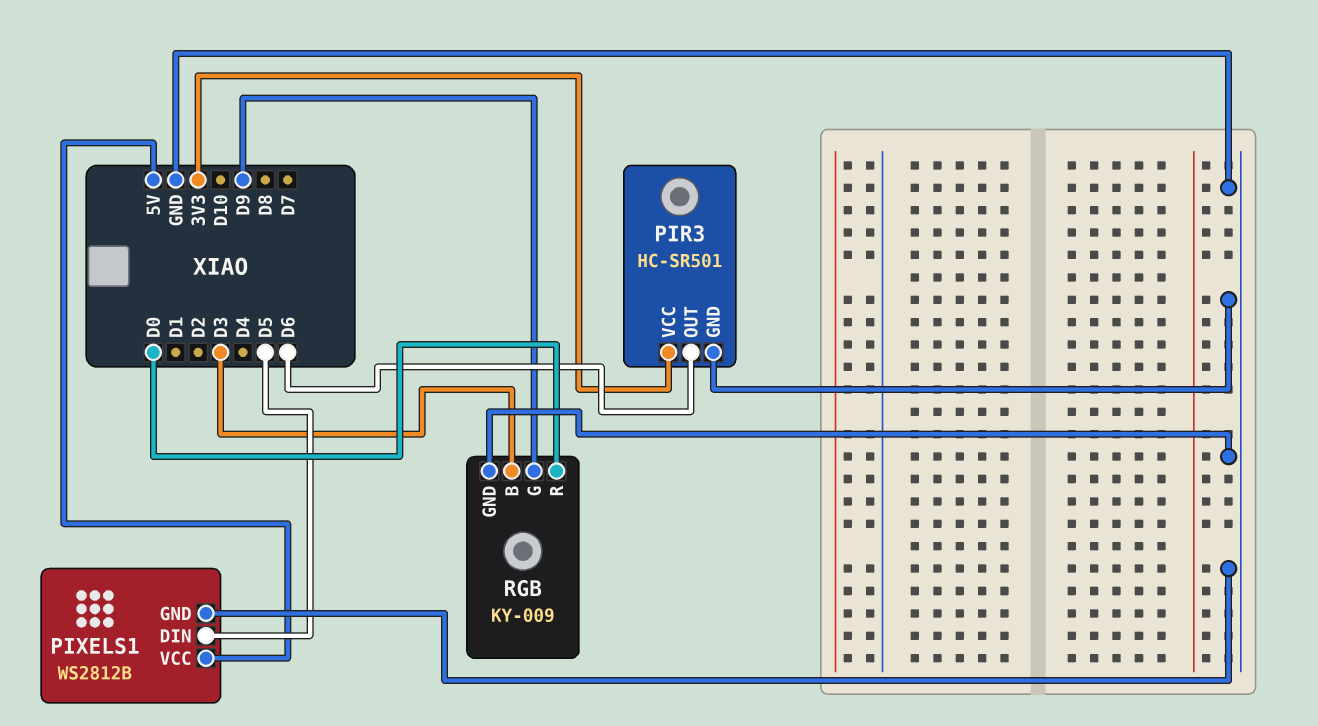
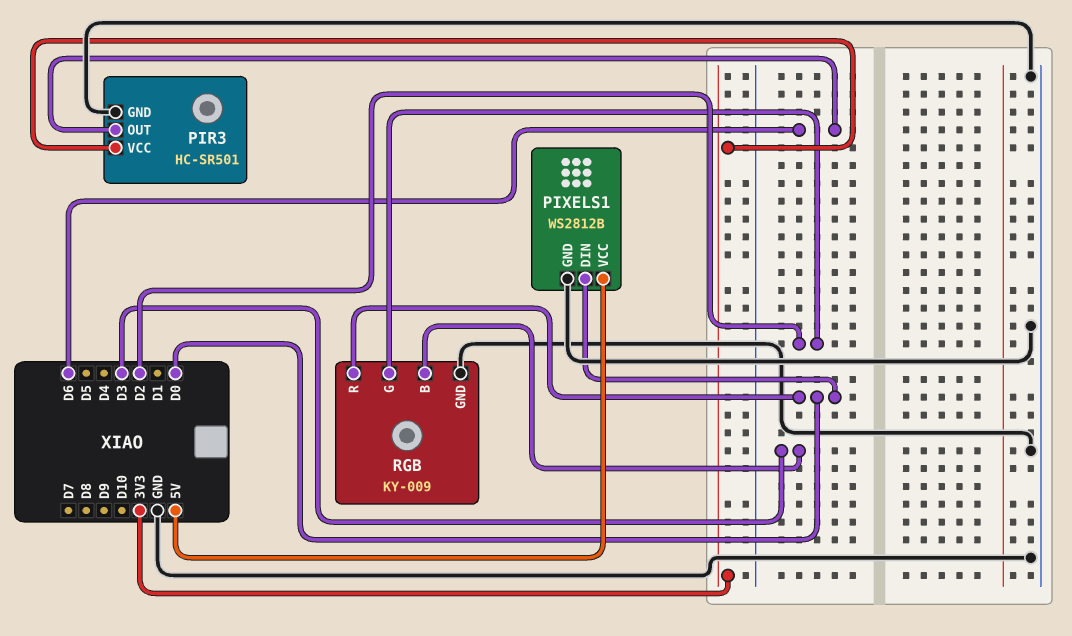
PIXELS1 pin DIN: D5 -> D0
RGB pin G: D9 -> D2

